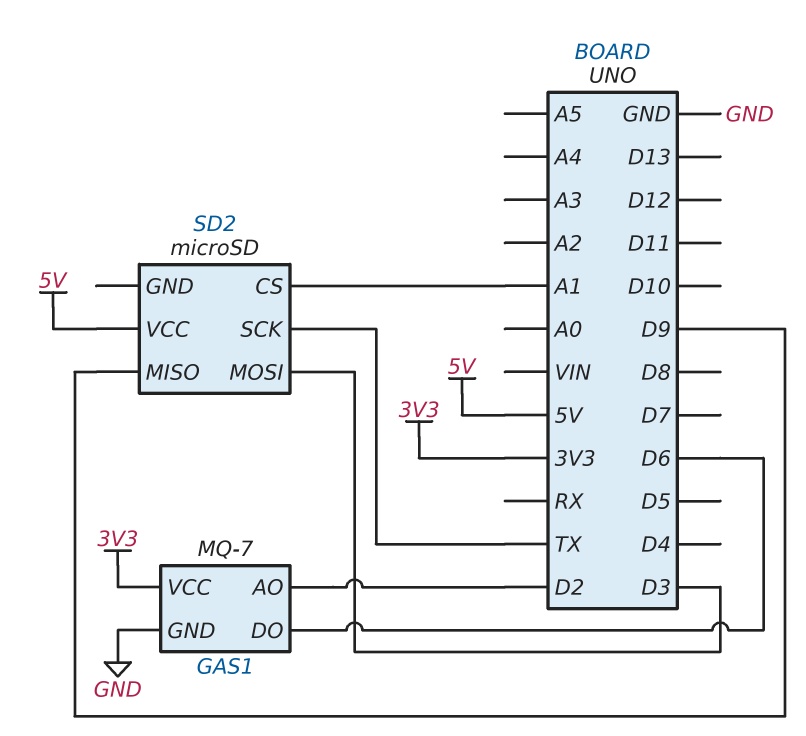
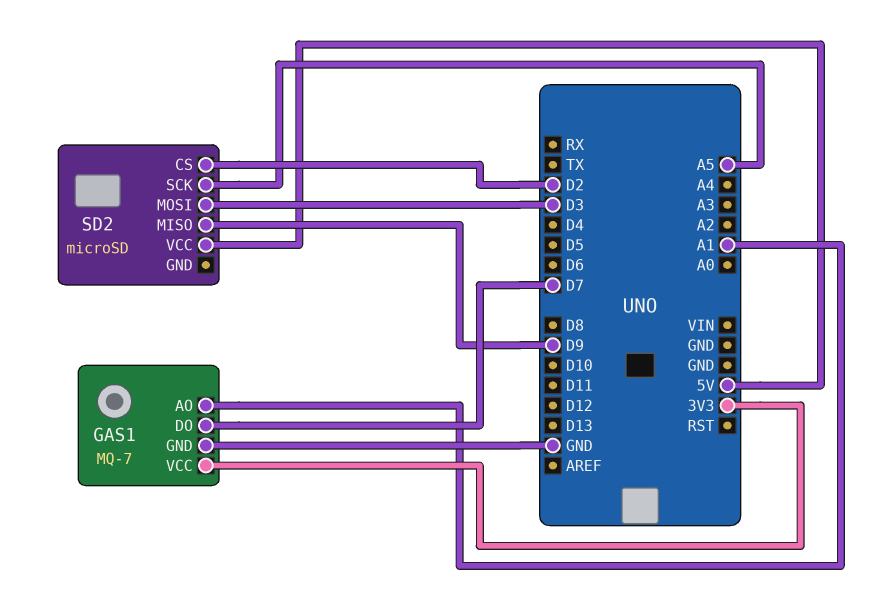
GAS1 pin AO: D2 -> A1
GAS1 pin DO: D6 -> D7
SD2 pin CS: A1 -> D2
SD2 pin SCK: TX -> A5

